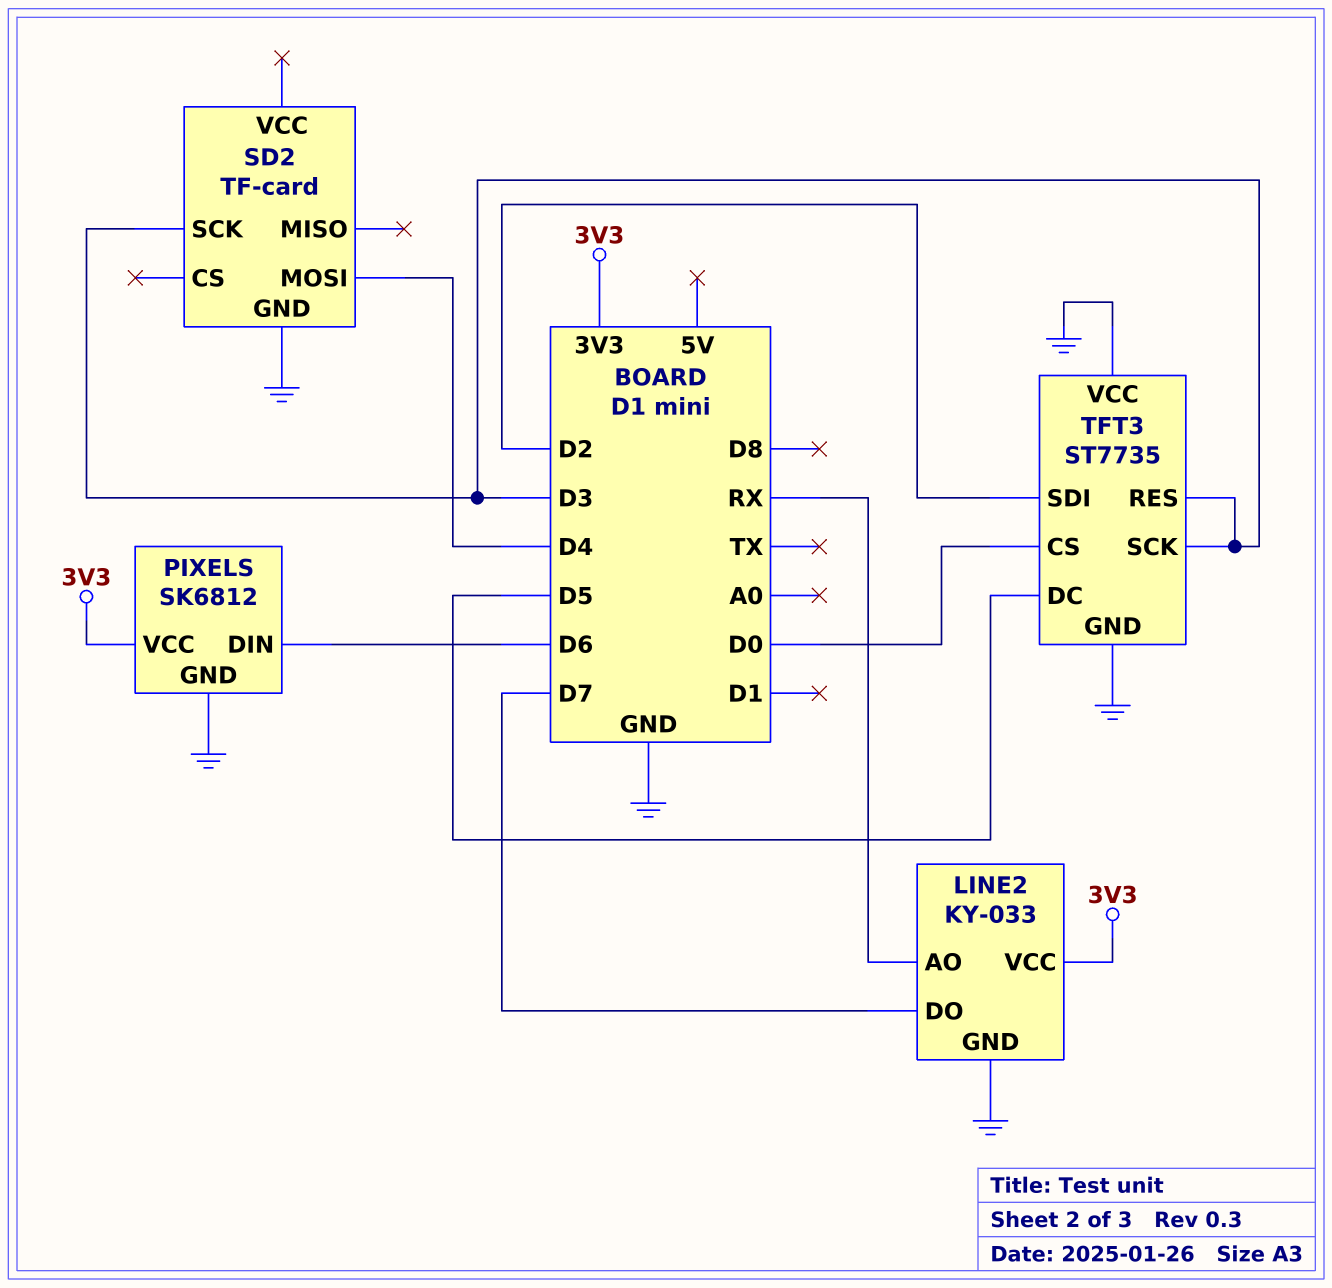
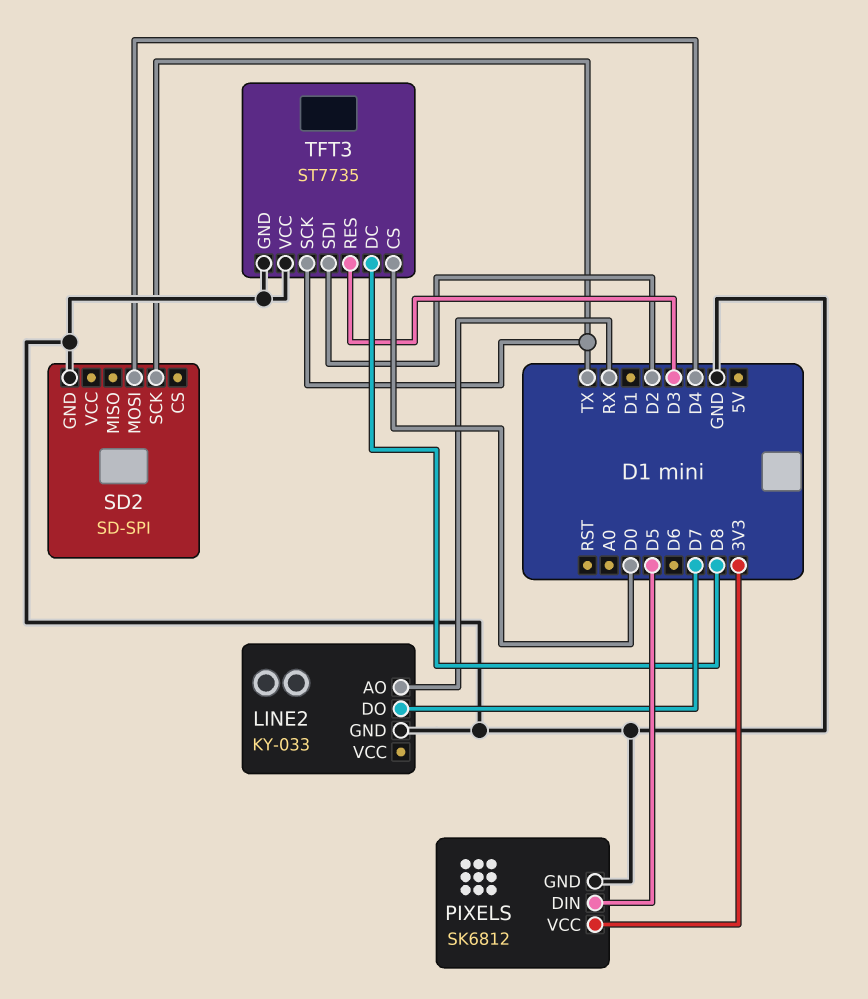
LINE2 pin VCC: 3V3 -> none
PIXELS pin DIN: D6 -> D5
SD2: TF-card -> SD-SPI
SD2 pin SCK: D3 -> TX
TFT3 pin DC: D5 -> D8
TFT3 pin SCK: D3 -> TX

